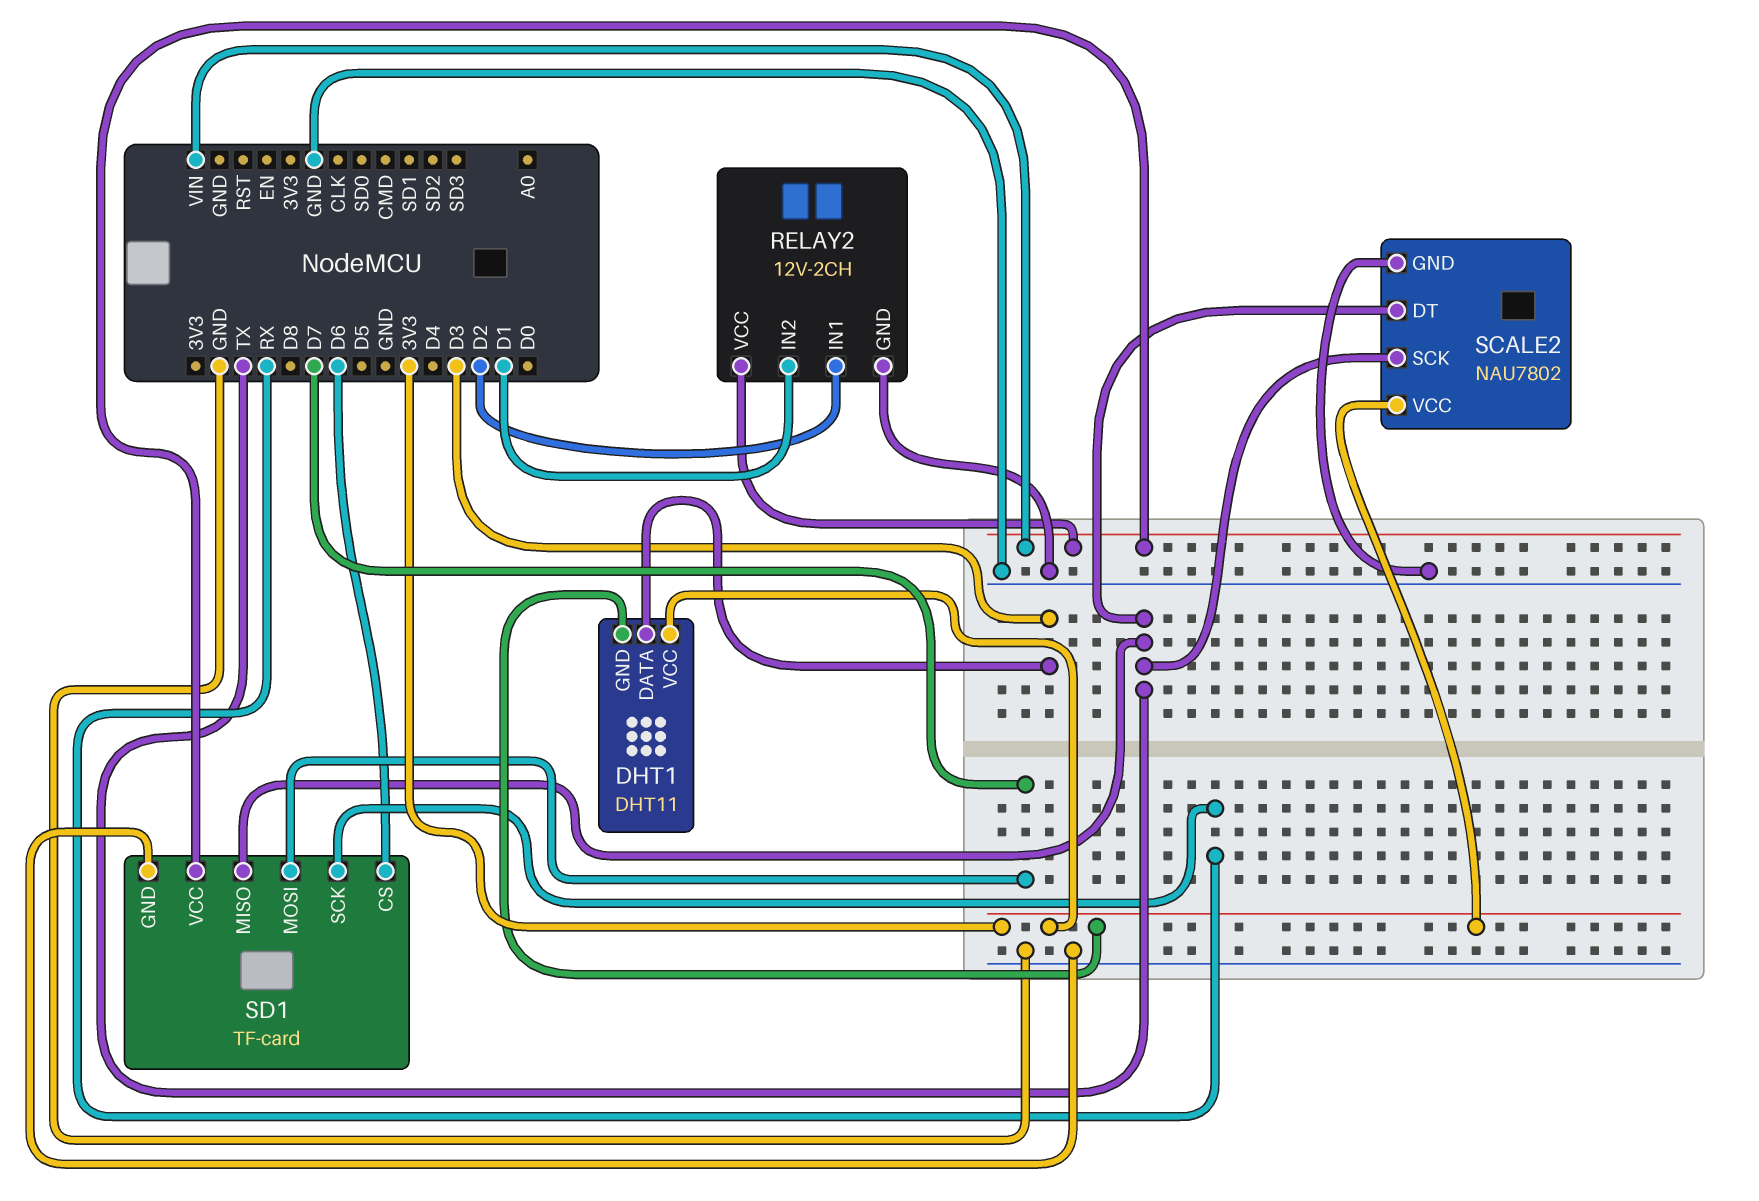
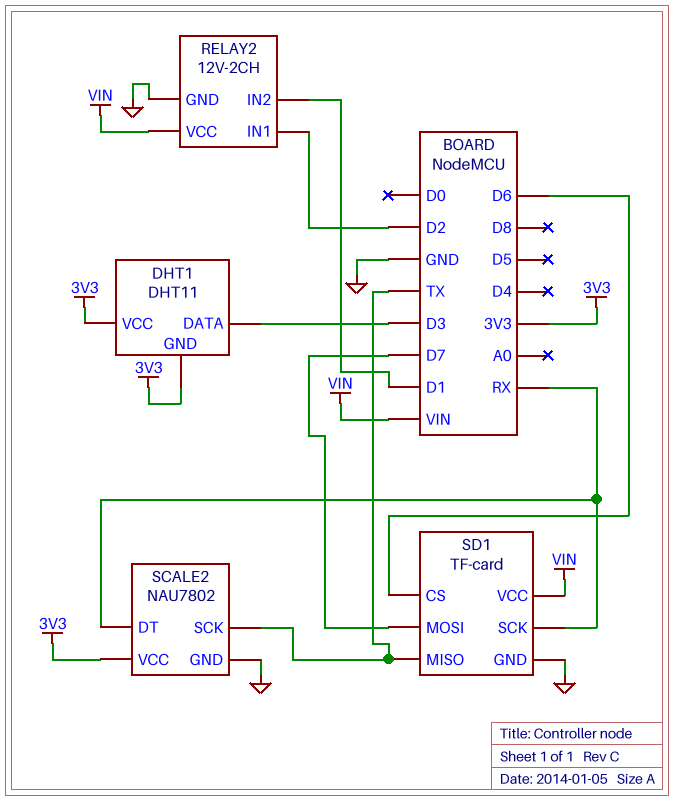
SCALE2 pin DT: TX -> RX

